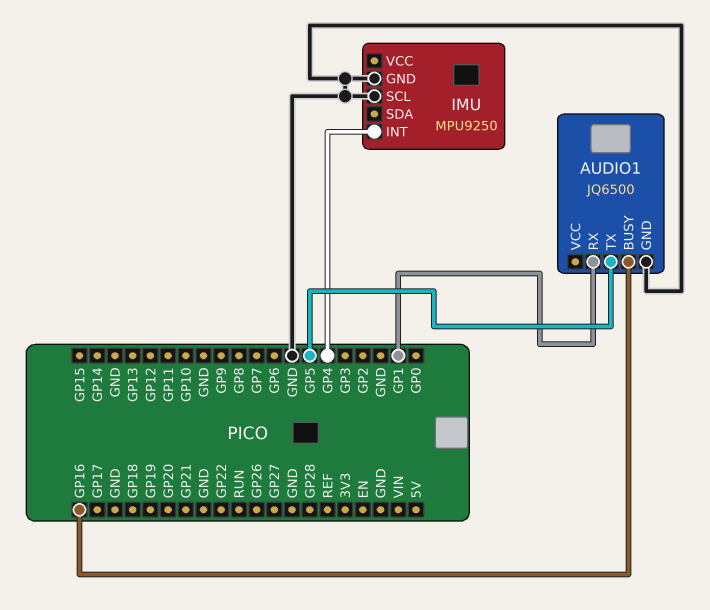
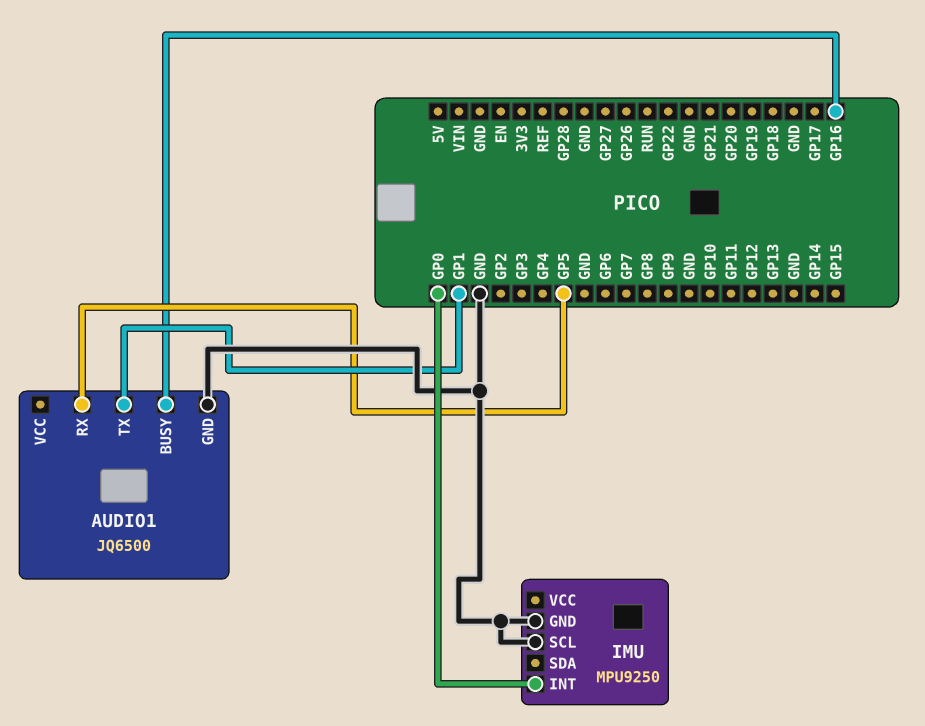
AUDIO1 pin RX: GP1 -> GP5
AUDIO1 pin TX: GP5 -> GP1
IMU pin INT: GP4 -> GP0

